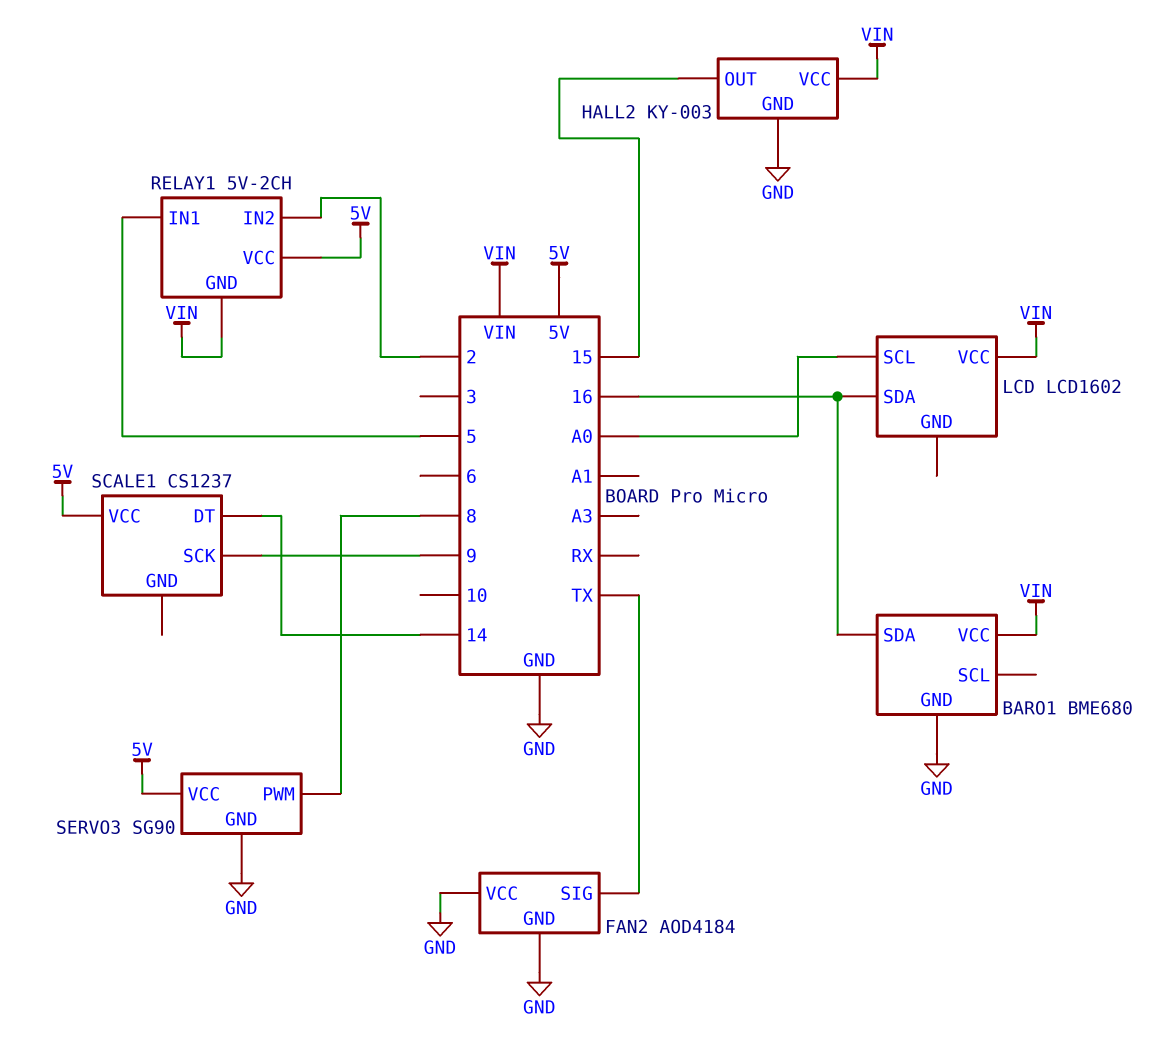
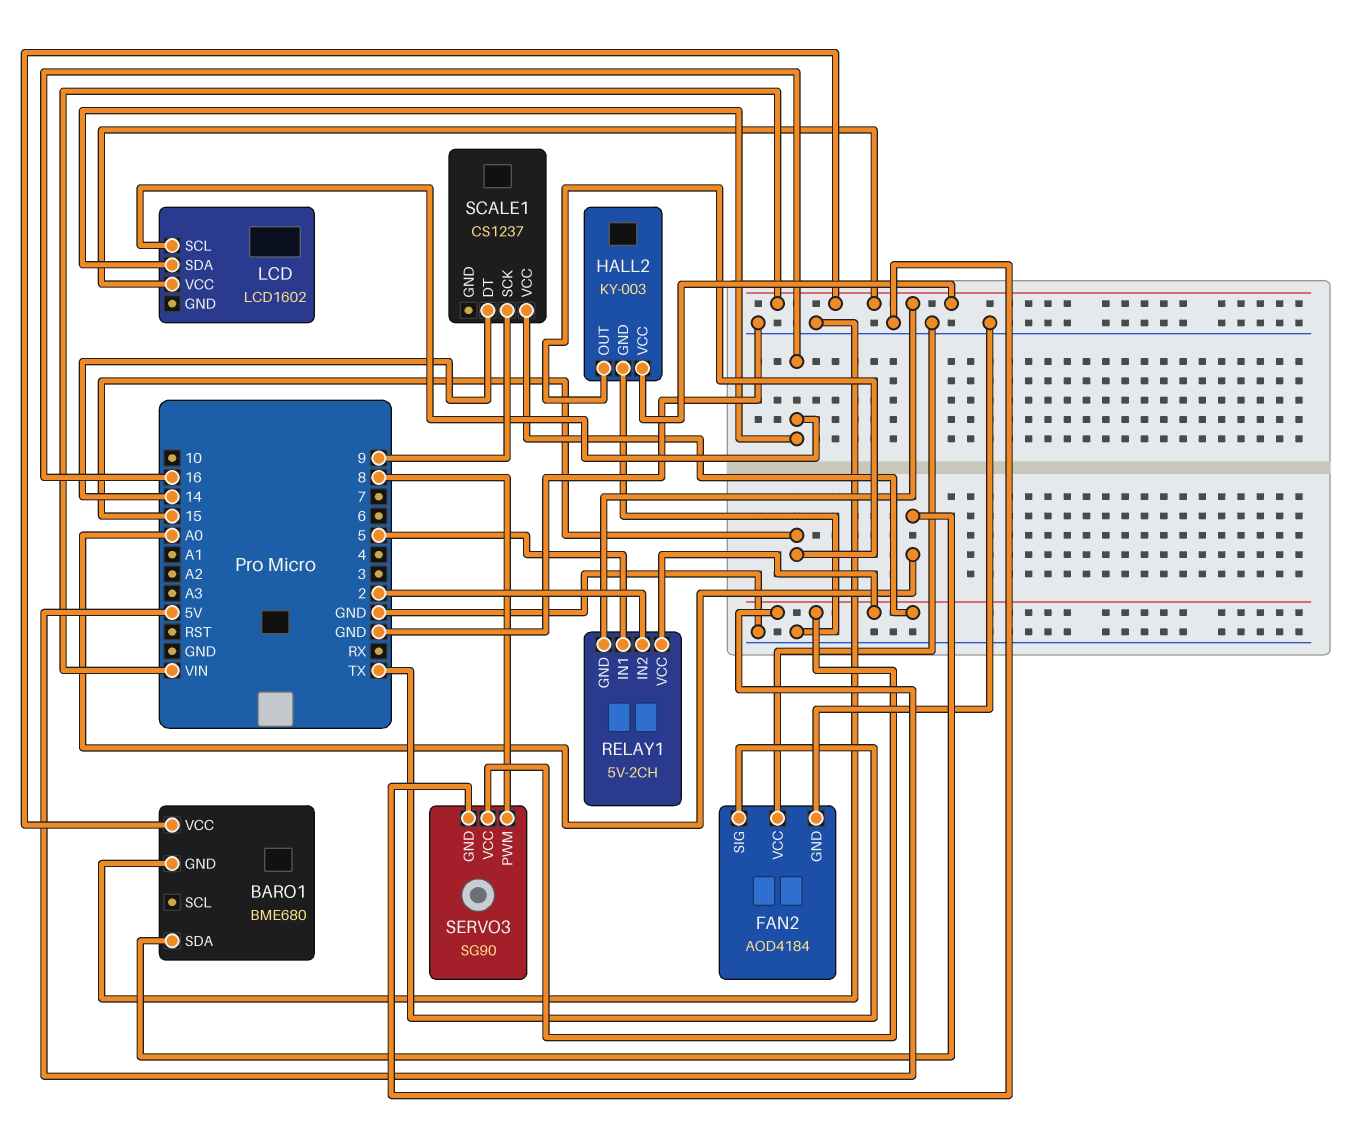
BARO1 pin SDA: 16 -> A0
LCD pin SCL: A0 -> 16

